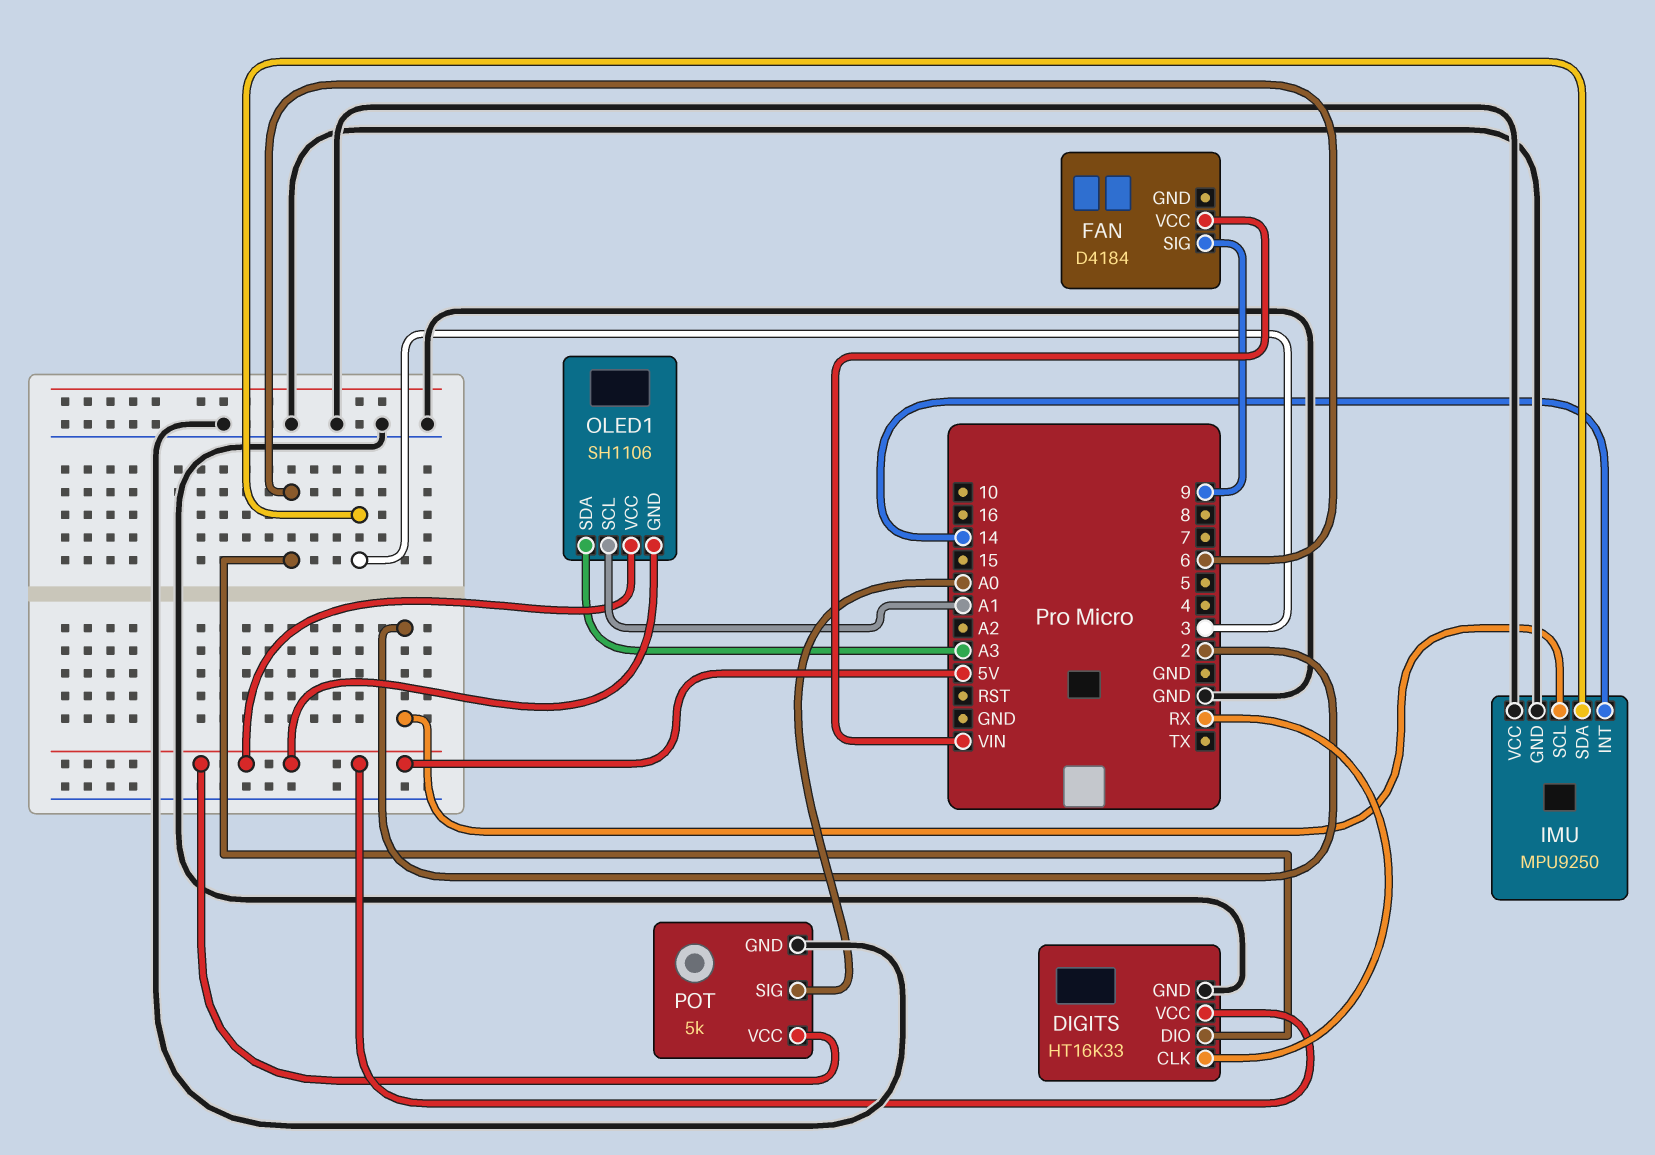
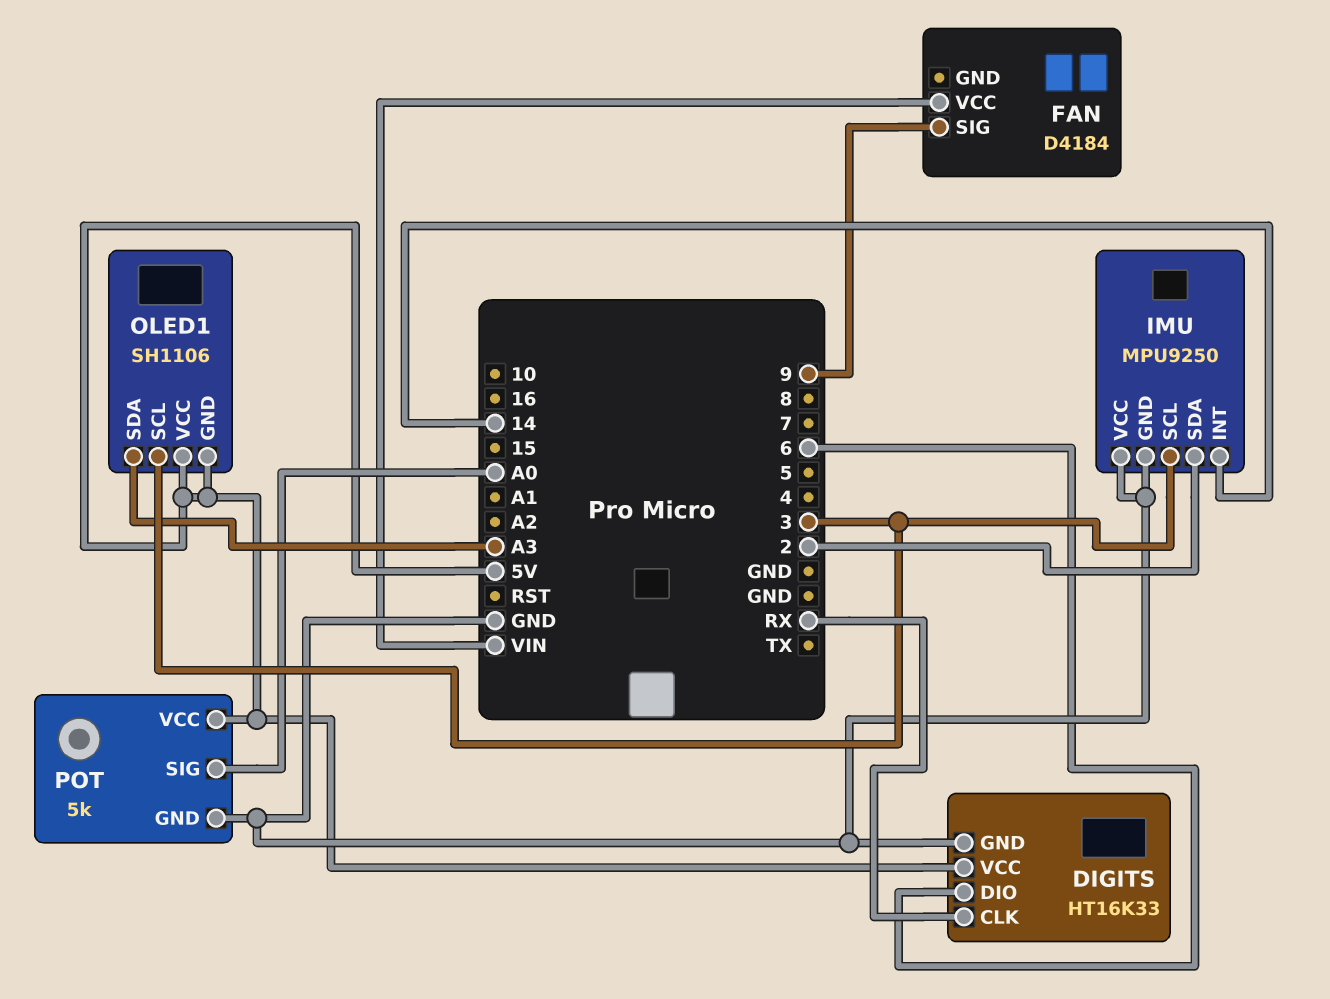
IMU pin SCL: 2 -> 3
IMU pin SDA: 3 -> 2
OLED1 pin SCL: A1 -> 3

